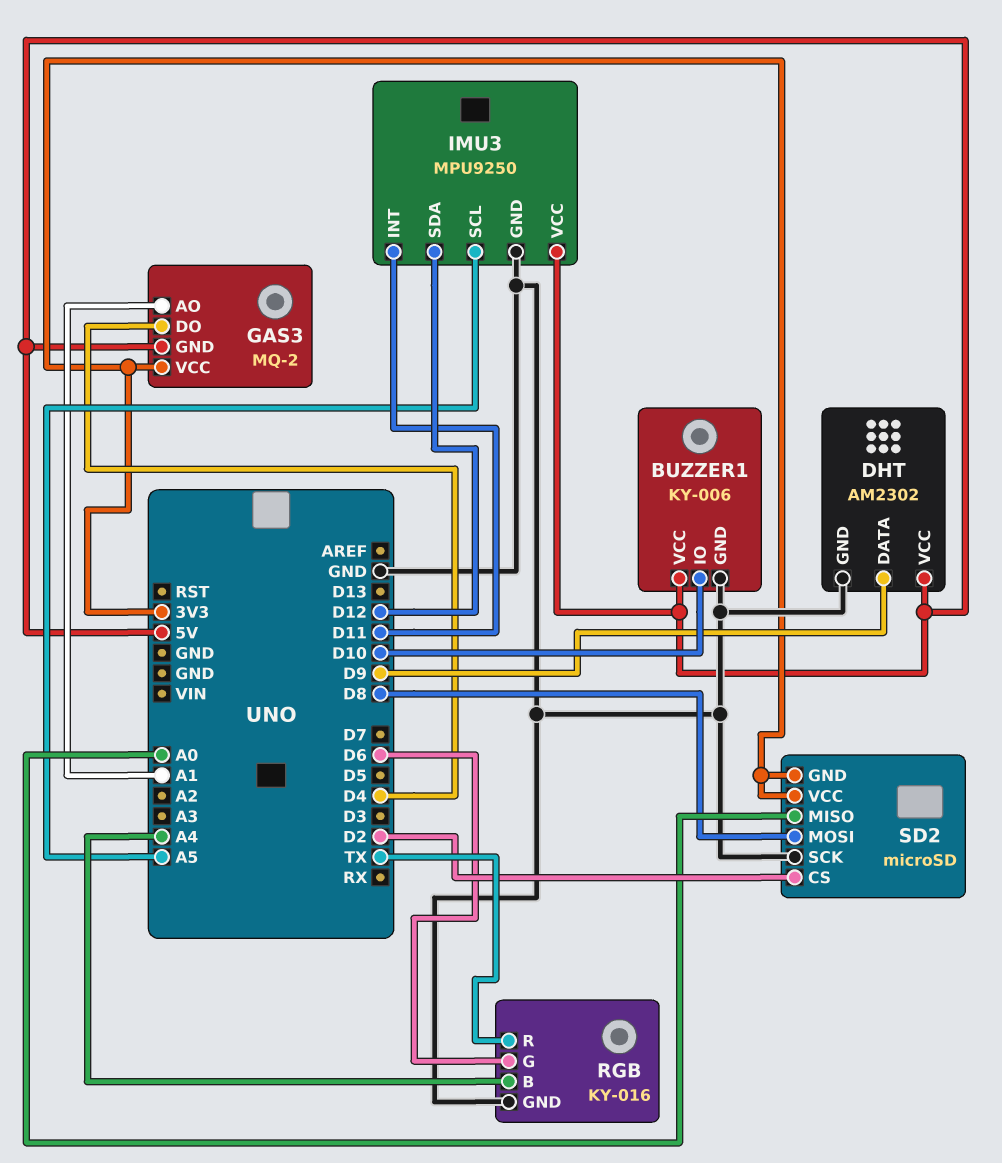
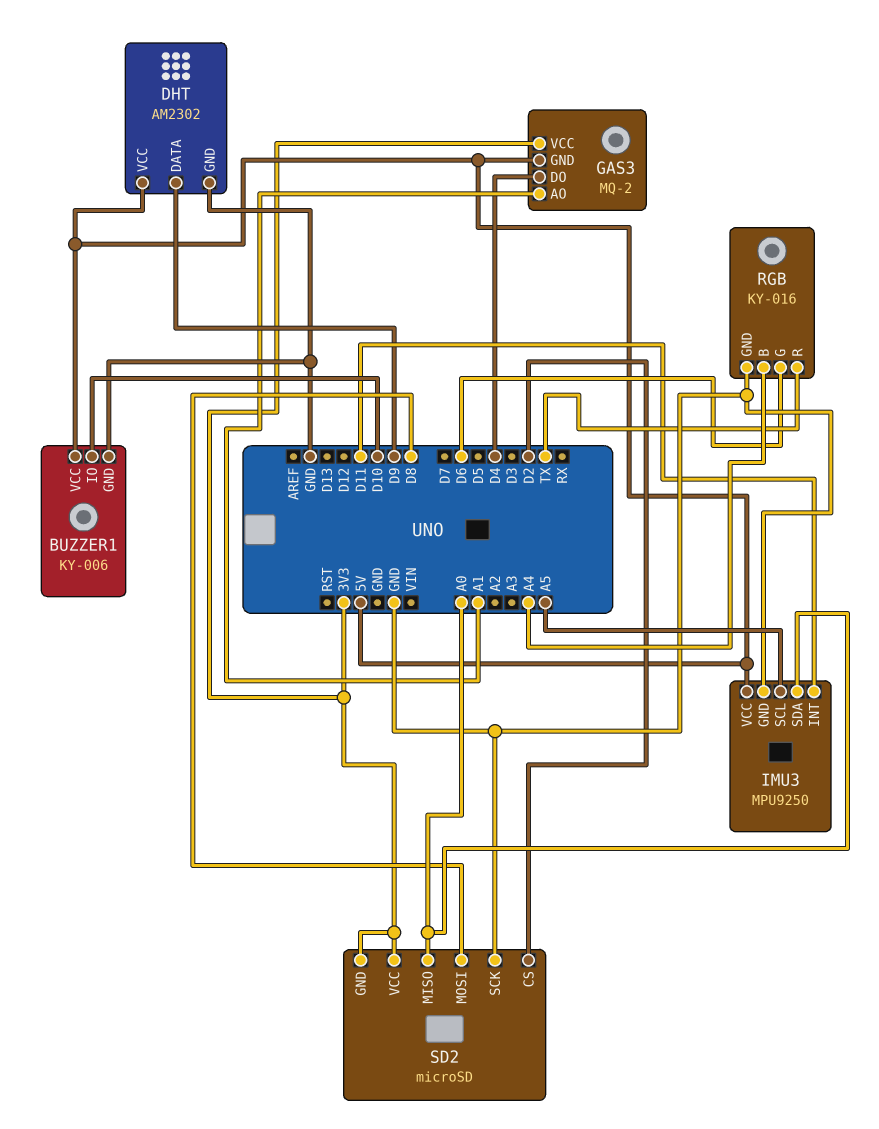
IMU3 pin SDA: D12 -> A0

